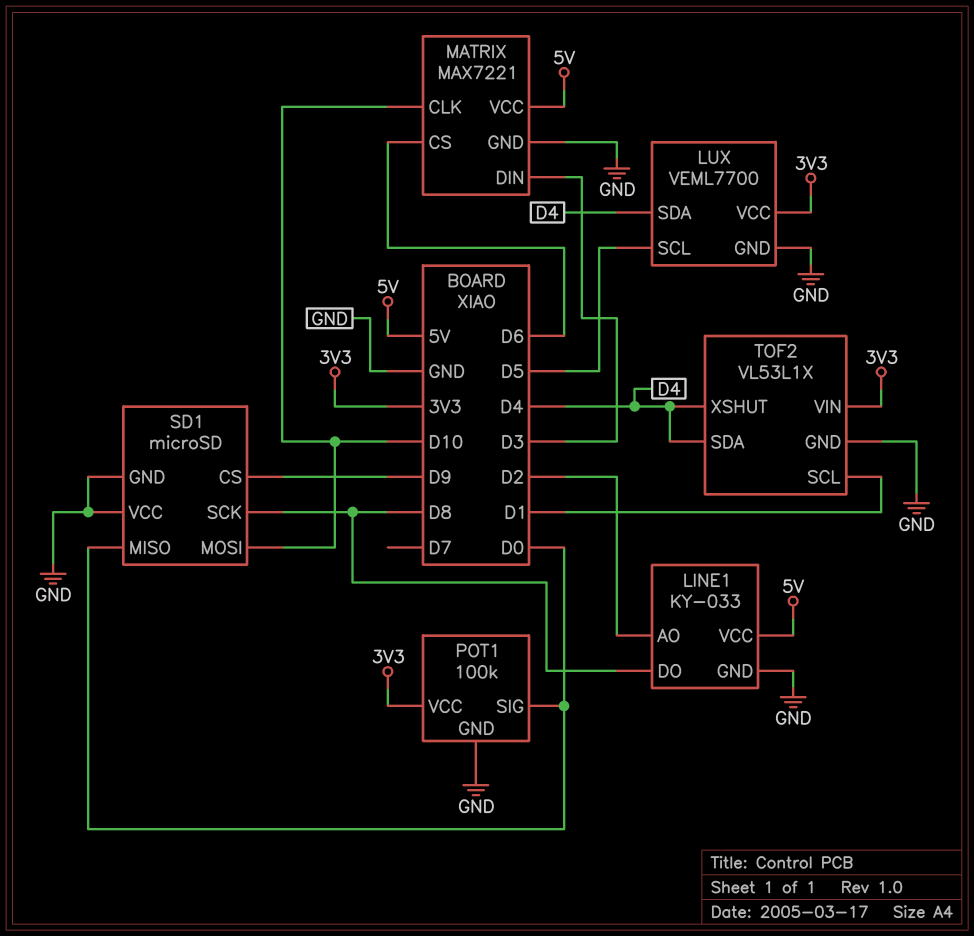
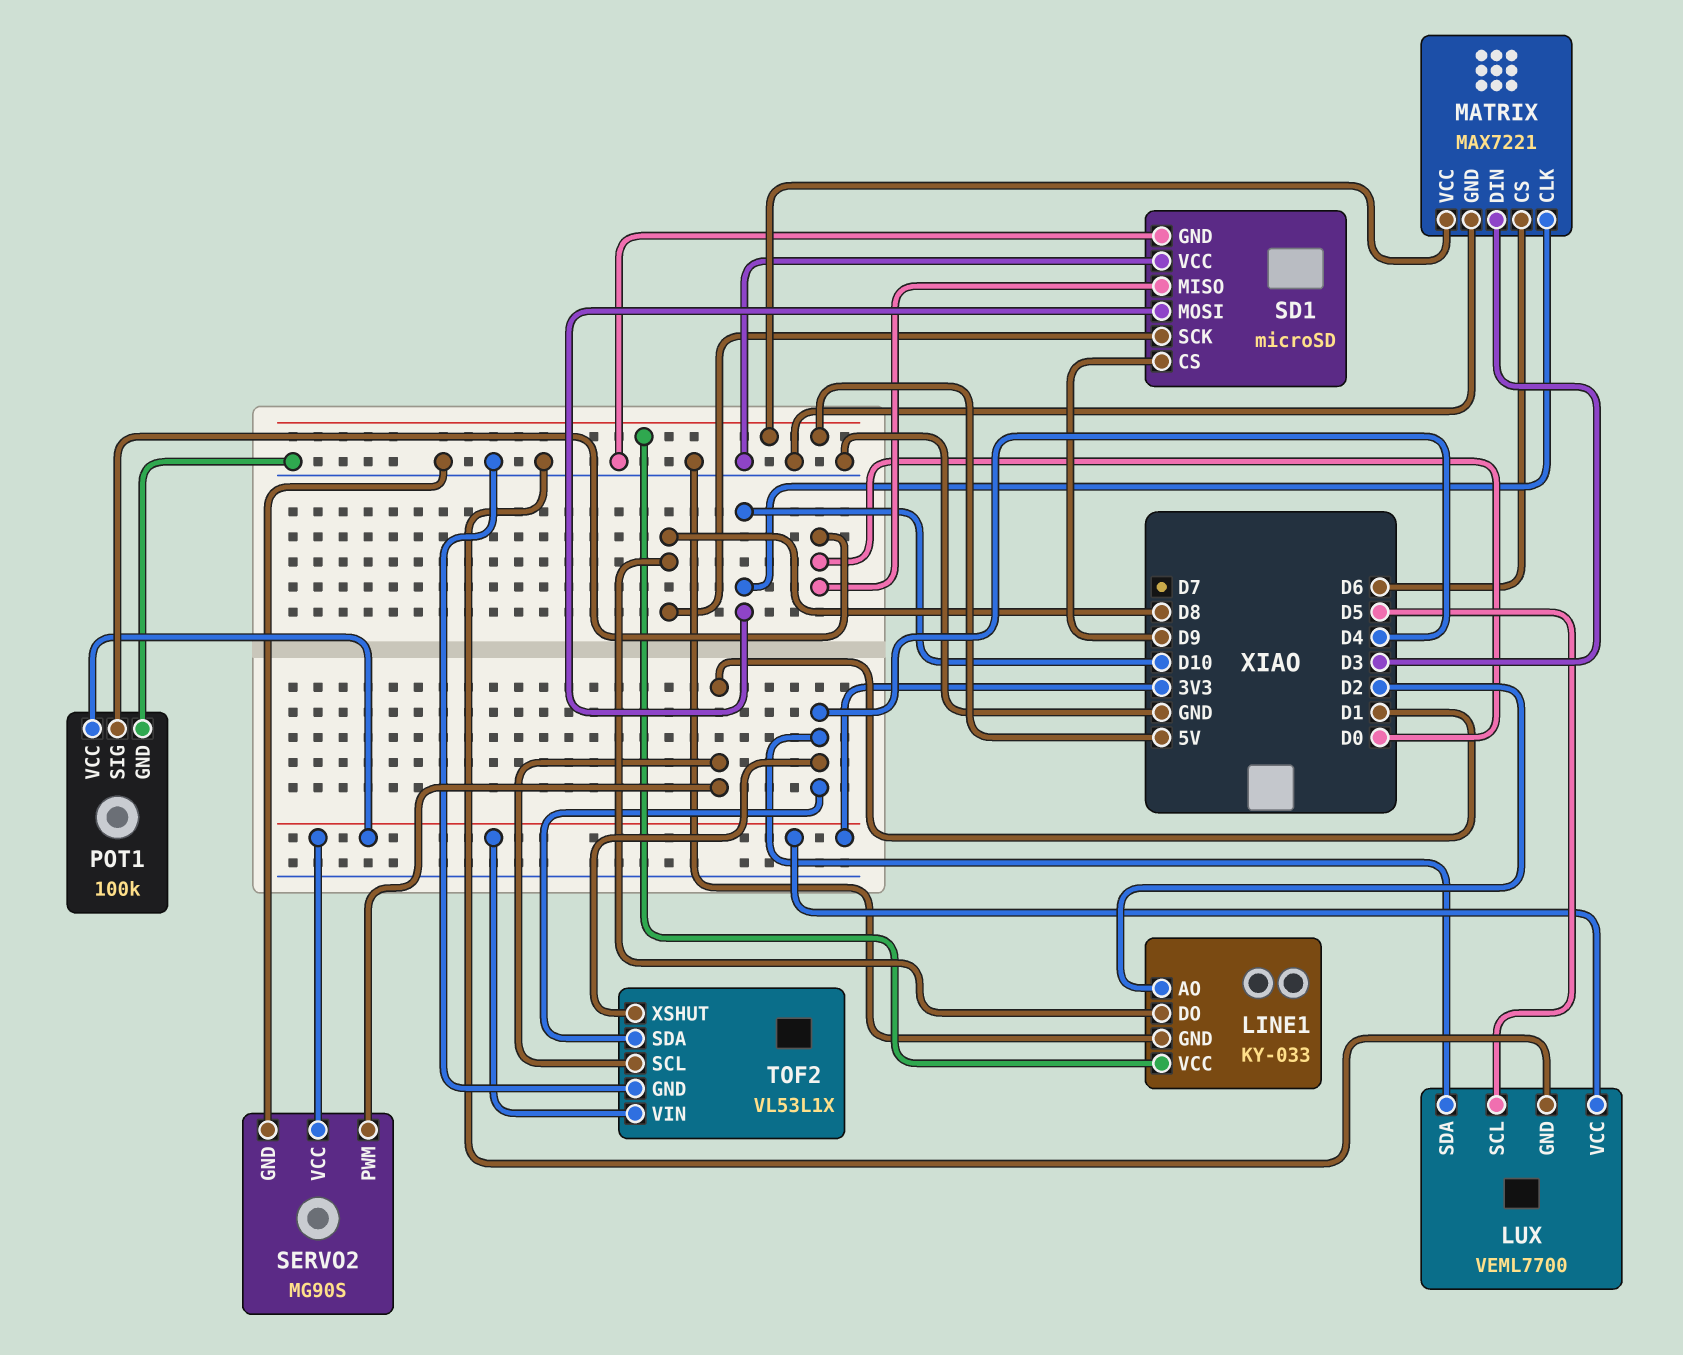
SERVO2: none -> MG90S
SERVO2 pin GND: none -> GND
SERVO2 pin PWM: none -> D1
SERVO2 pin VCC: none -> 3V3

